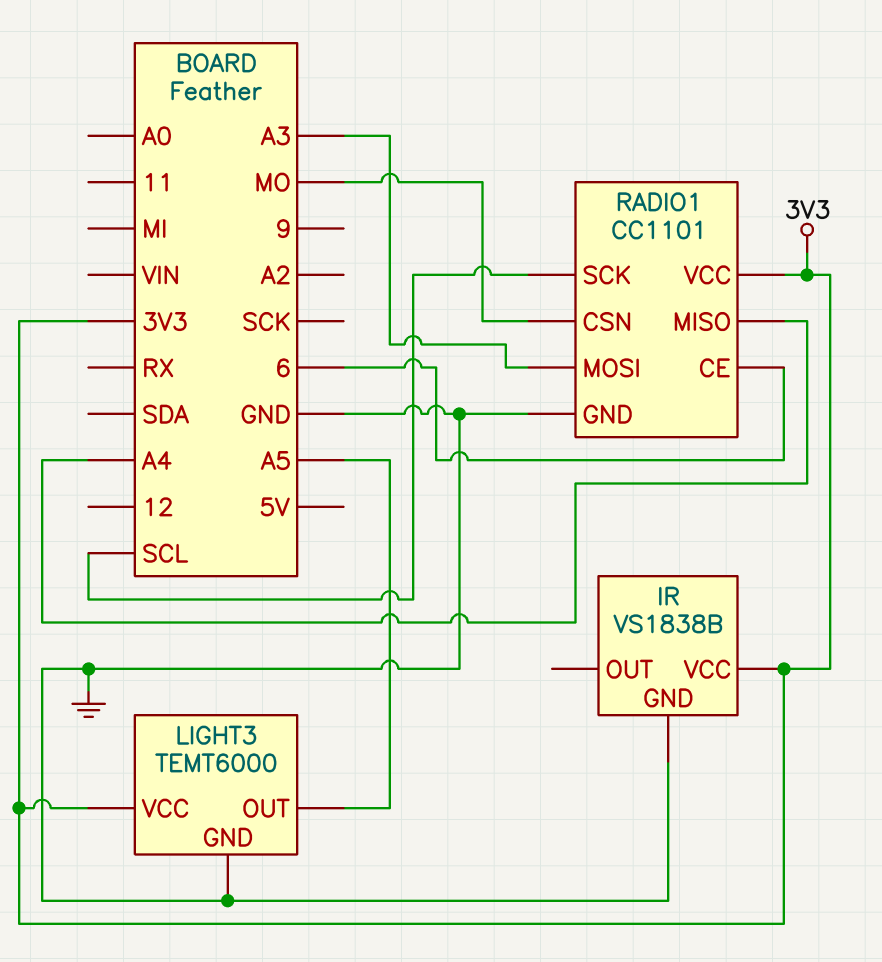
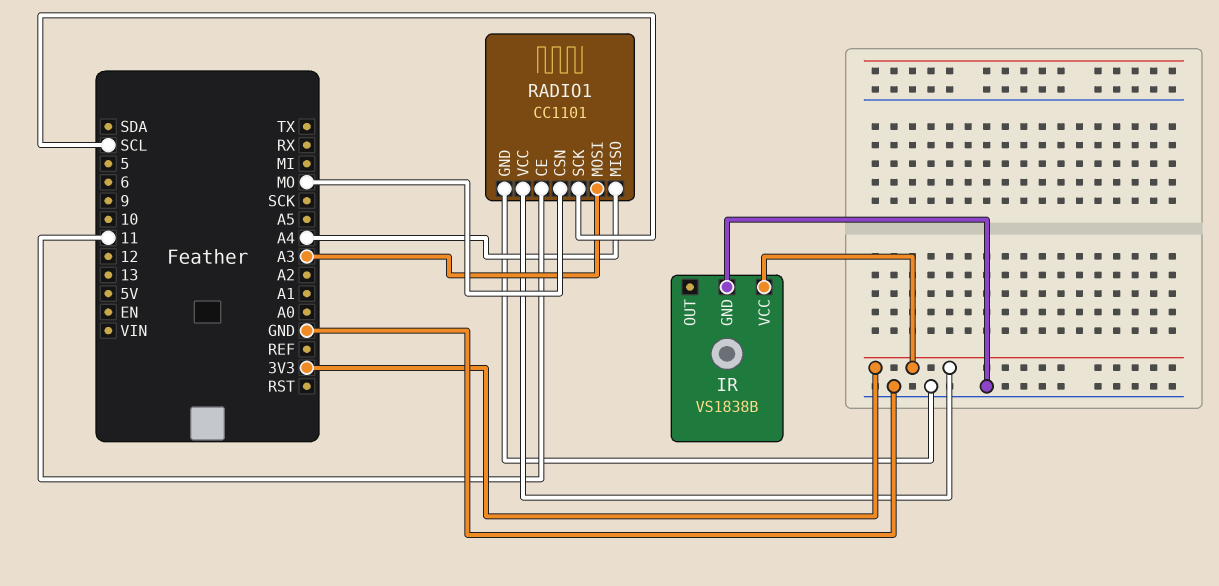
LIGHT3: TEMT6000 -> none
LIGHT3 pin GND: GND -> none
LIGHT3 pin OUT: A5 -> none
LIGHT3 pin VCC: 3V3 -> none
RADIO1 pin CE: 6 -> 11

